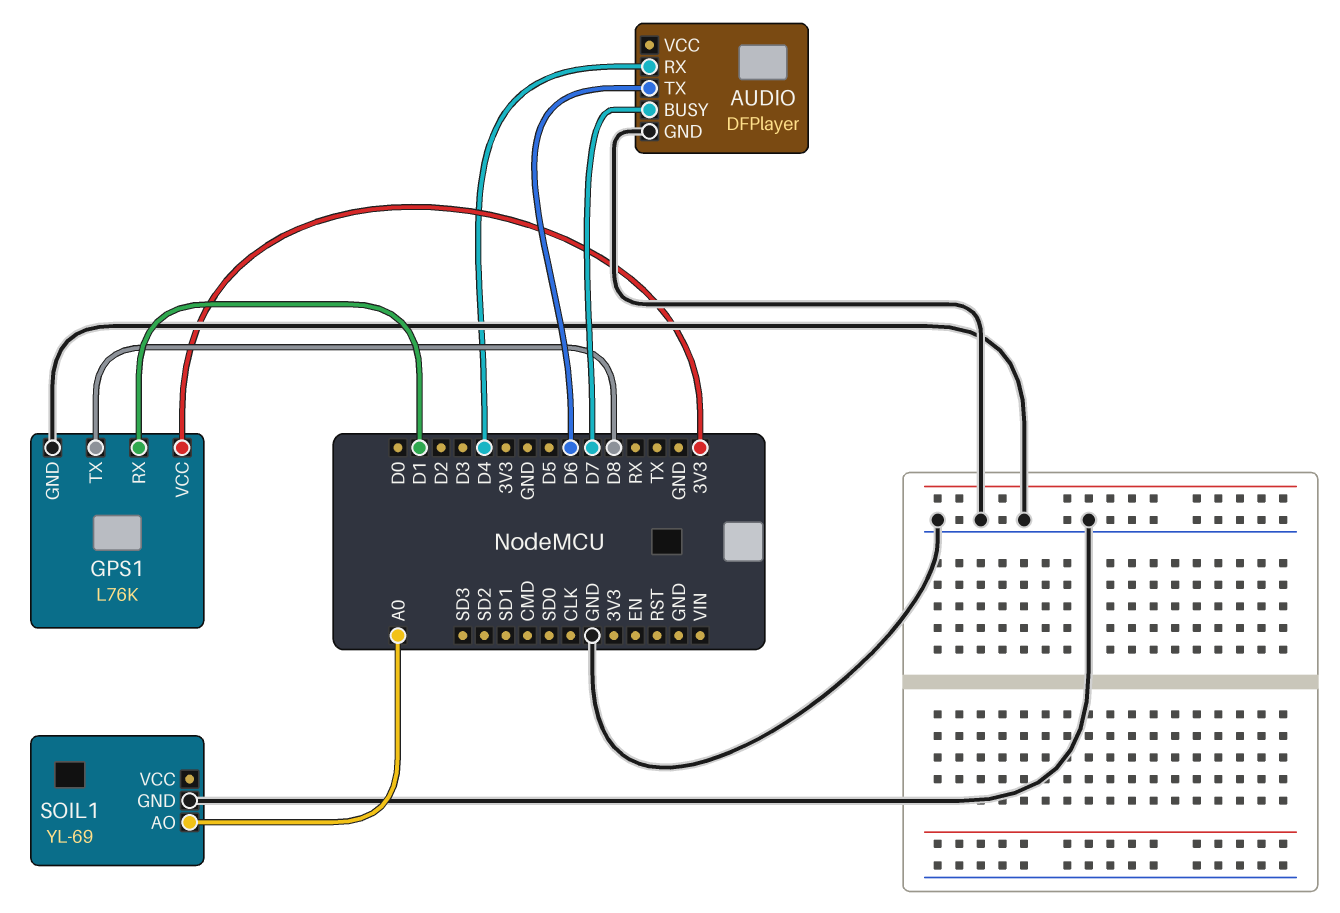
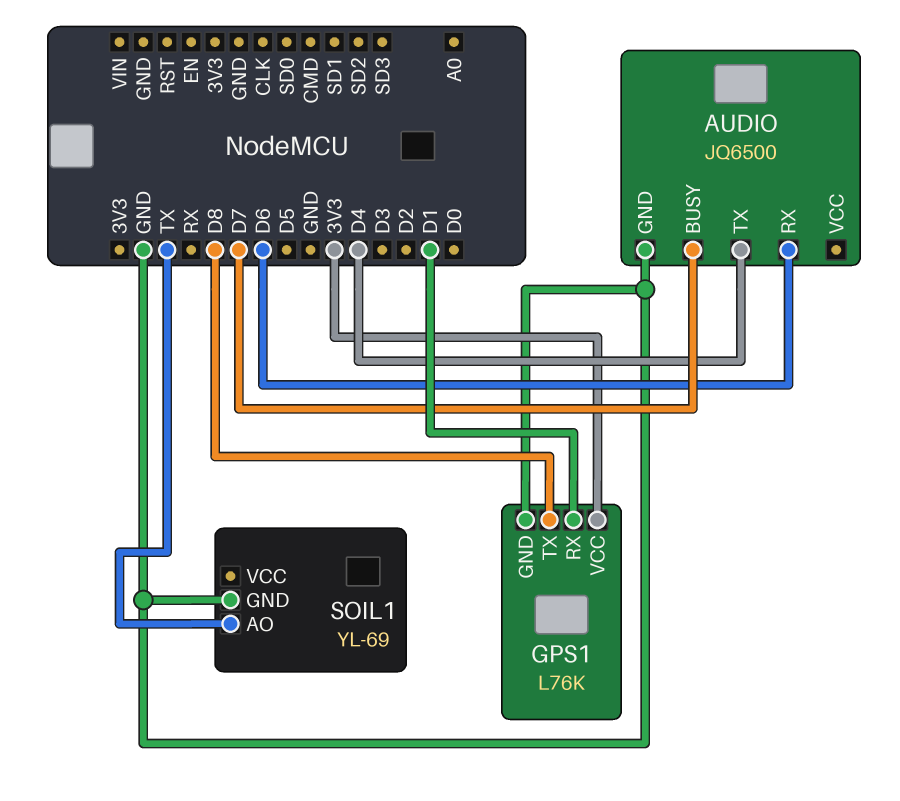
AUDIO: DFPlayer -> JQ6500
AUDIO pin RX: D4 -> D6
AUDIO pin TX: D6 -> D4
SOIL1 pin AO: A0 -> TX

